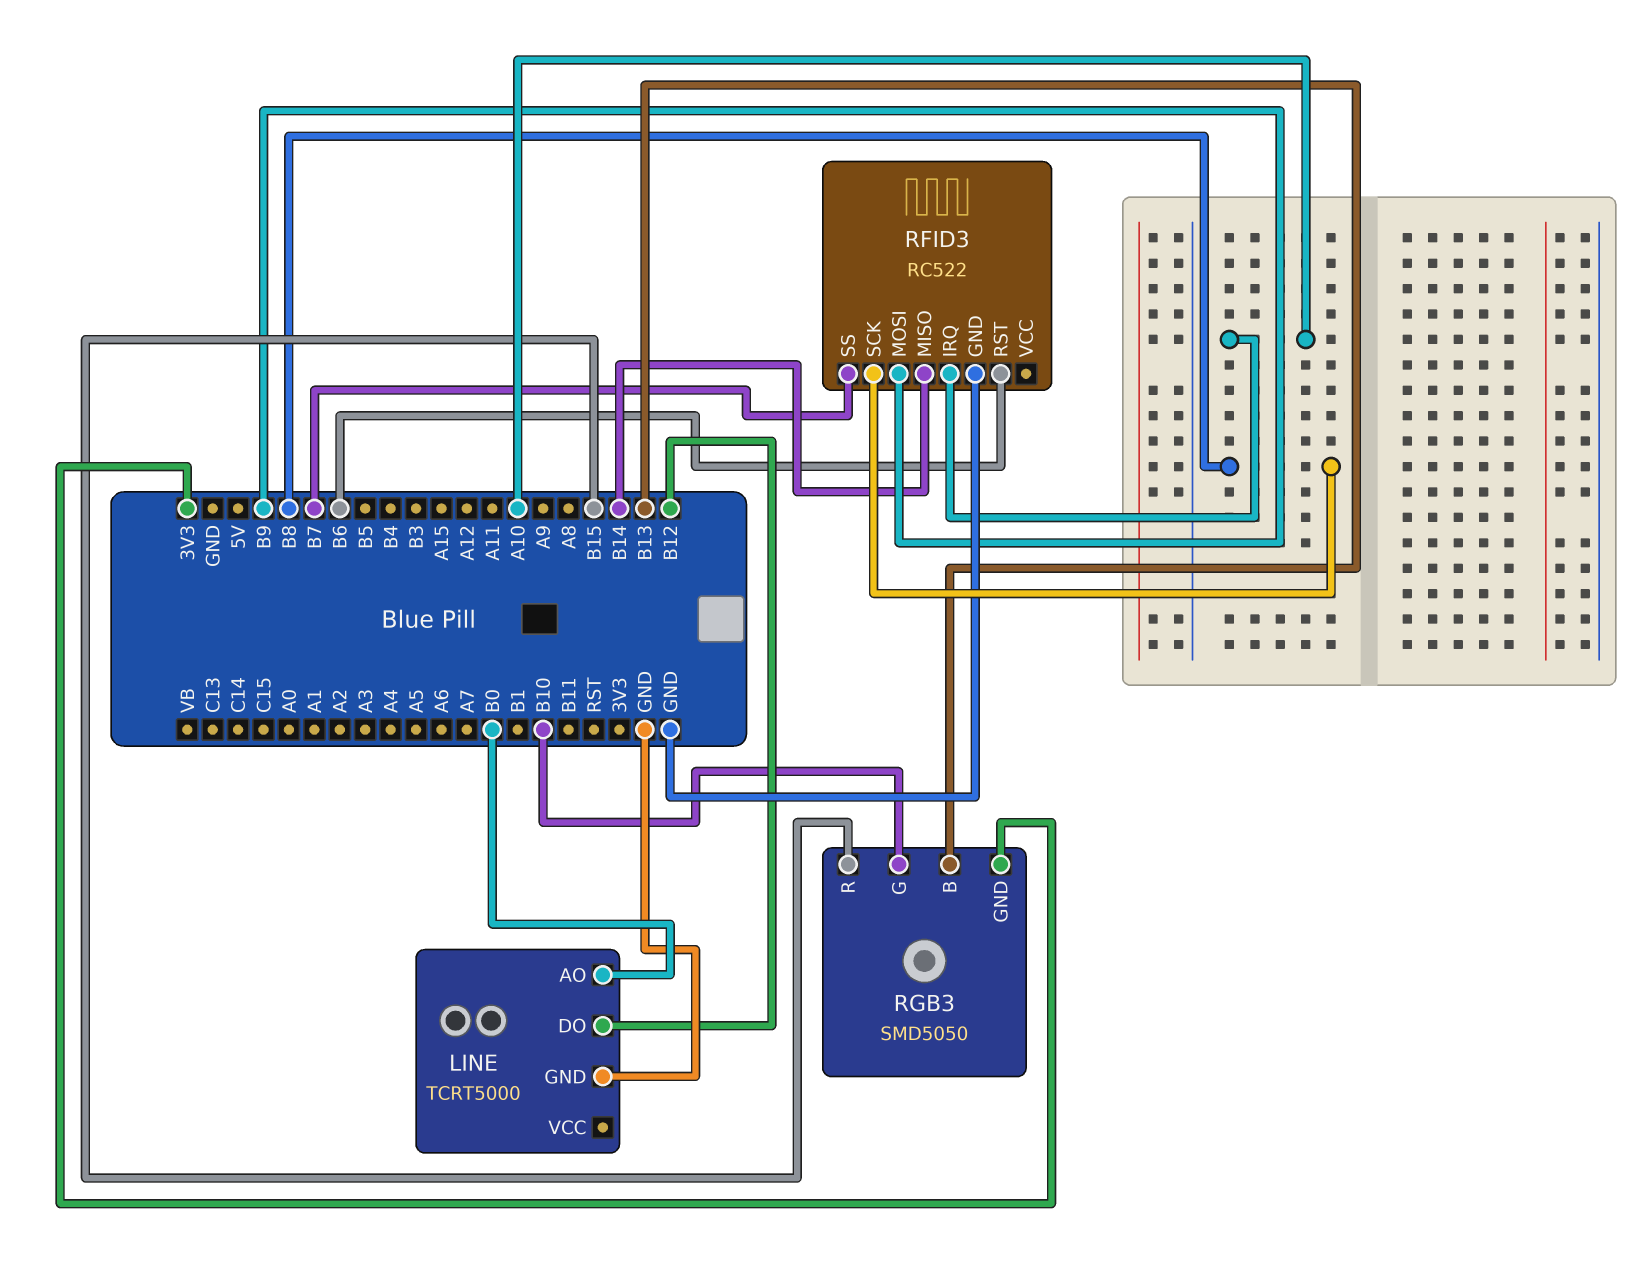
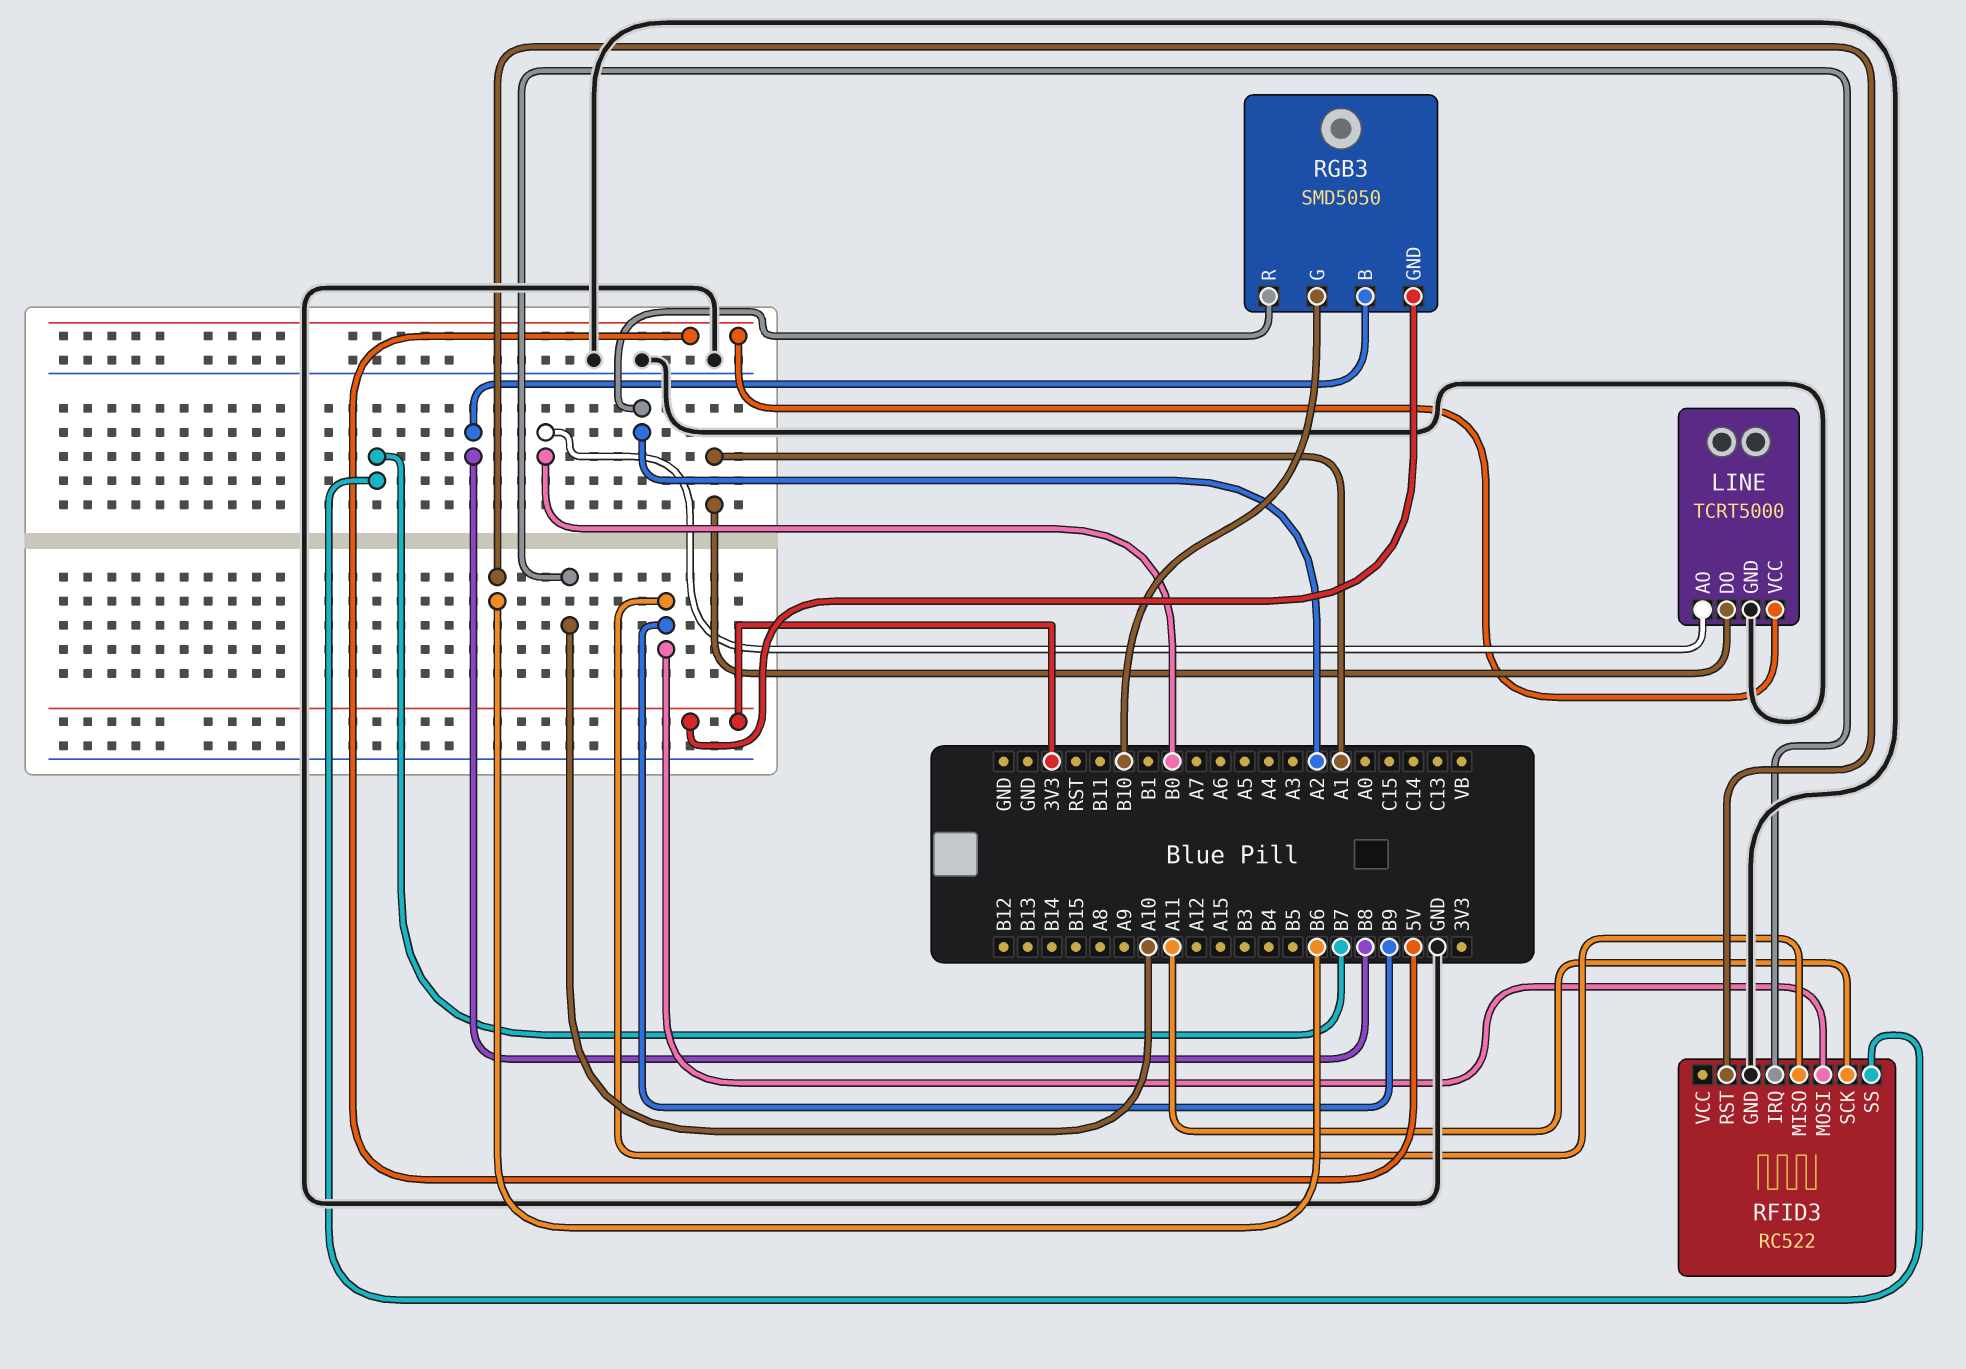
LINE pin DO: B12 -> A1
LINE pin VCC: none -> 5V
RFID3 pin MISO: B14 -> B9
RFID3 pin SCK: B8 -> A11
RGB3 pin B: B13 -> B8
RGB3 pin R: B15 -> A2

